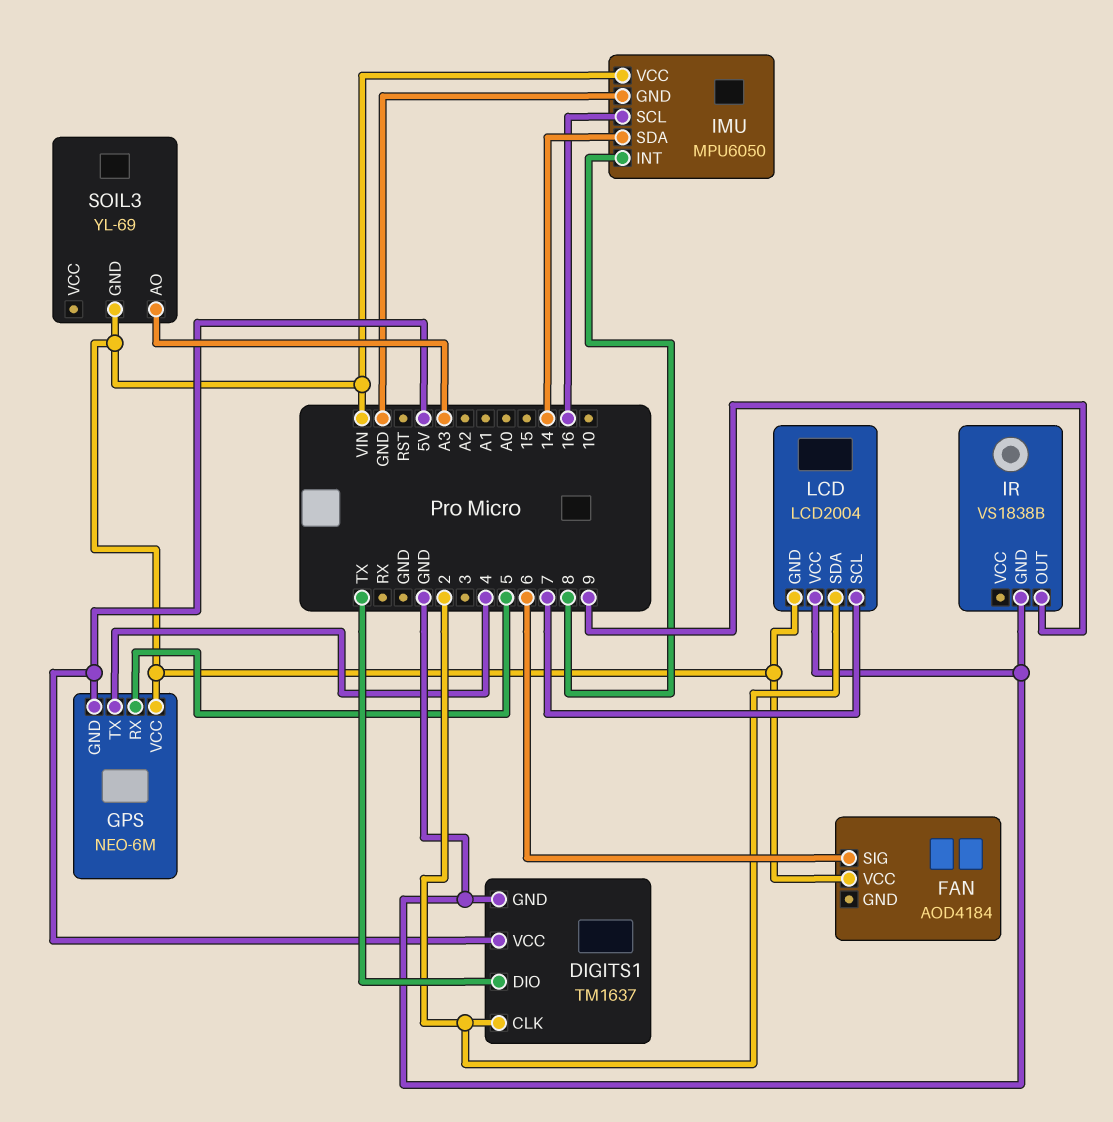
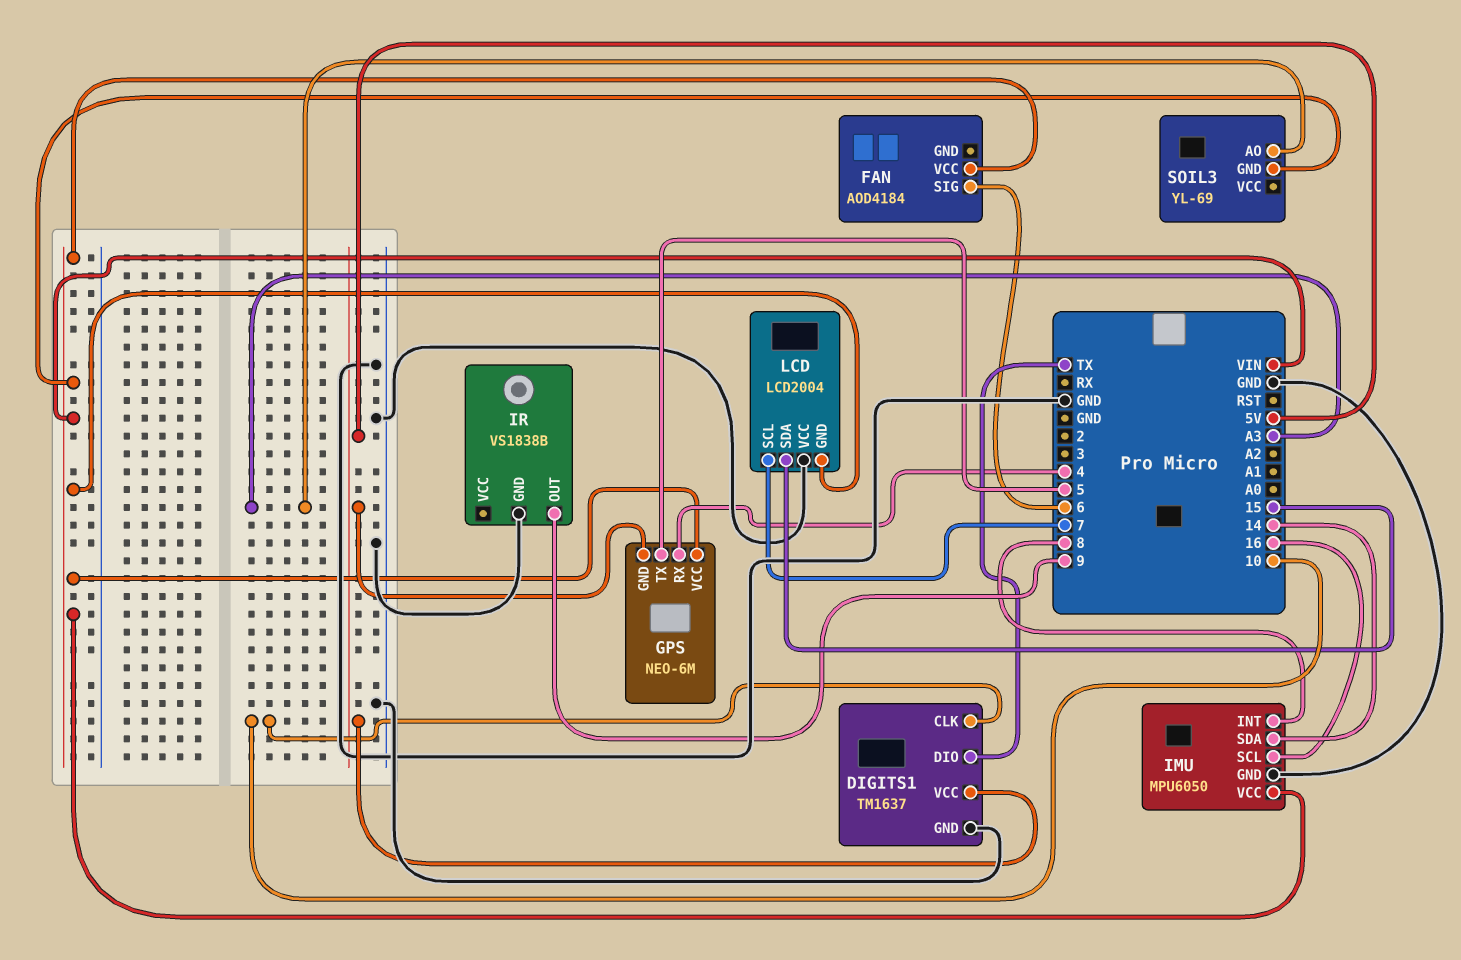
DIGITS1 pin CLK: 2 -> 10
GPS pin RX: 5 -> 4
GPS pin TX: 4 -> 5
LCD pin SDA: 2 -> 15

